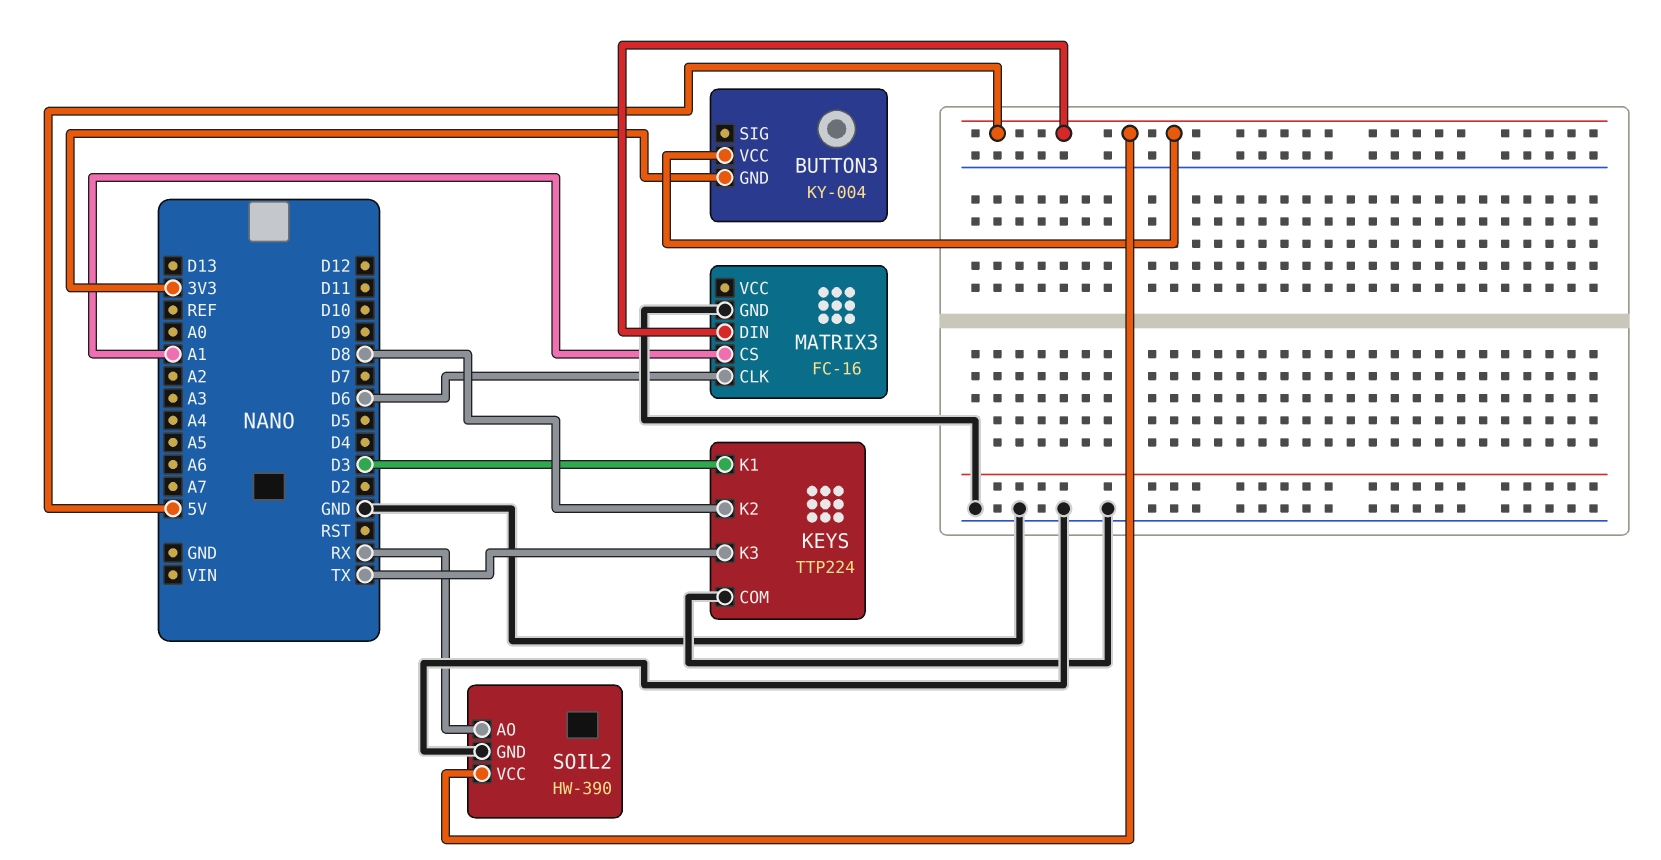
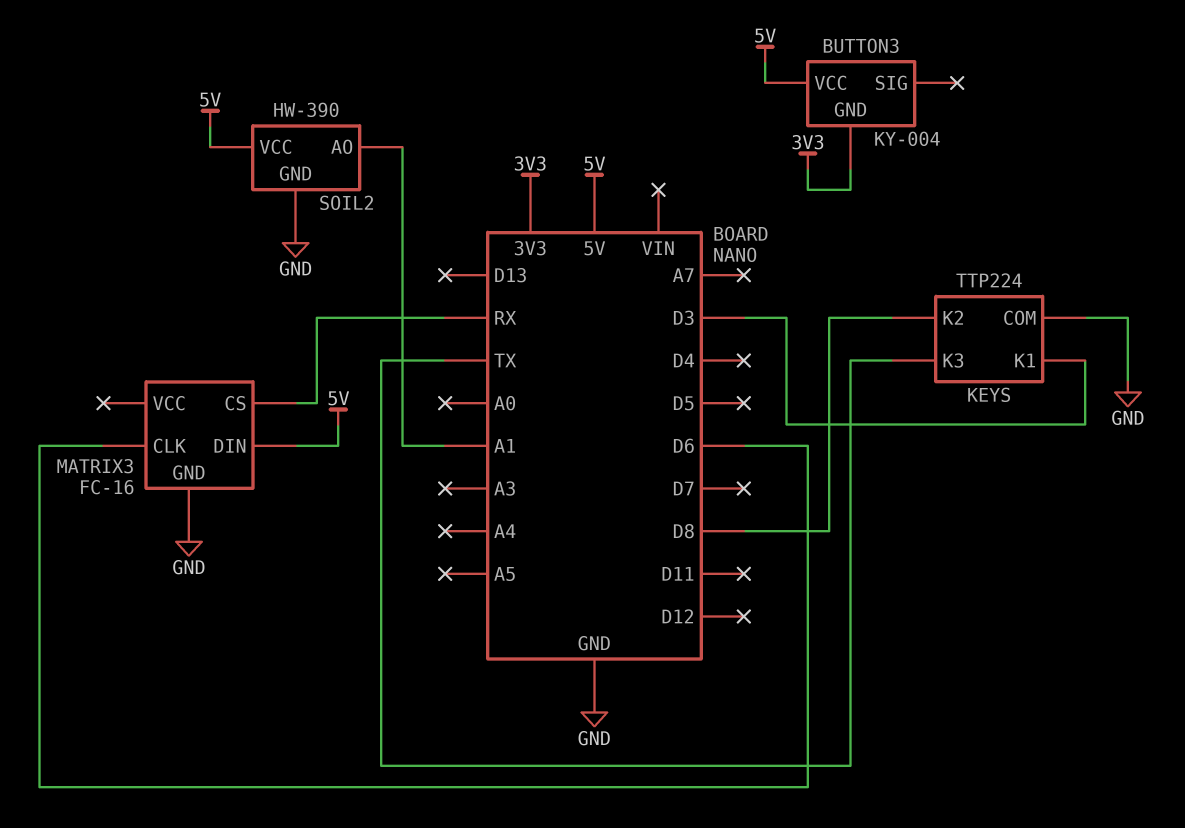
MATRIX3 pin CS: A1 -> RX
SOIL2 pin AO: RX -> A1

